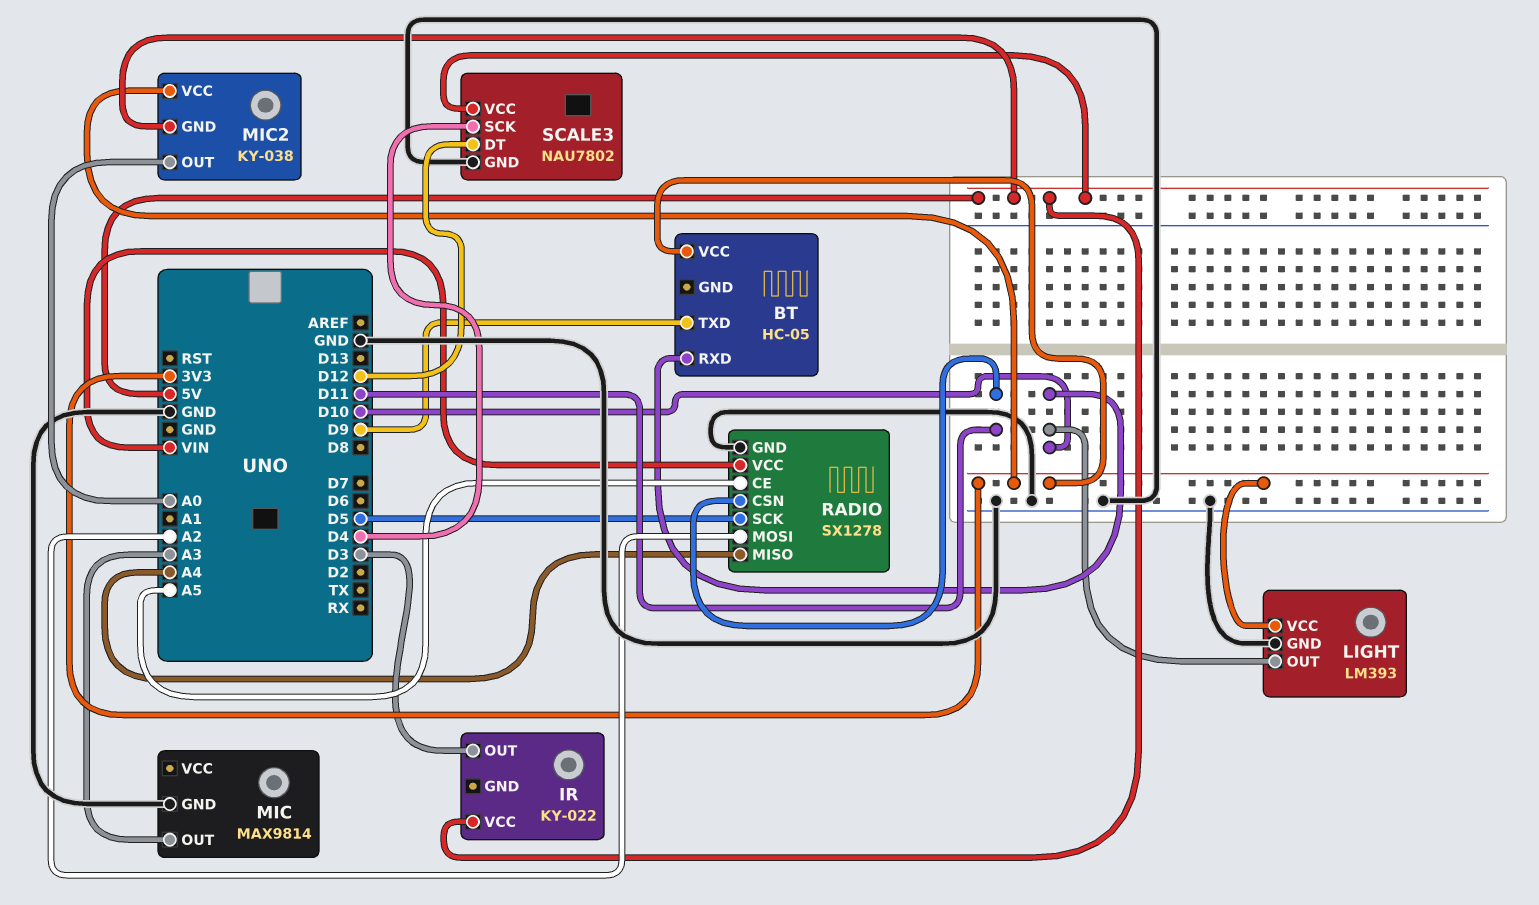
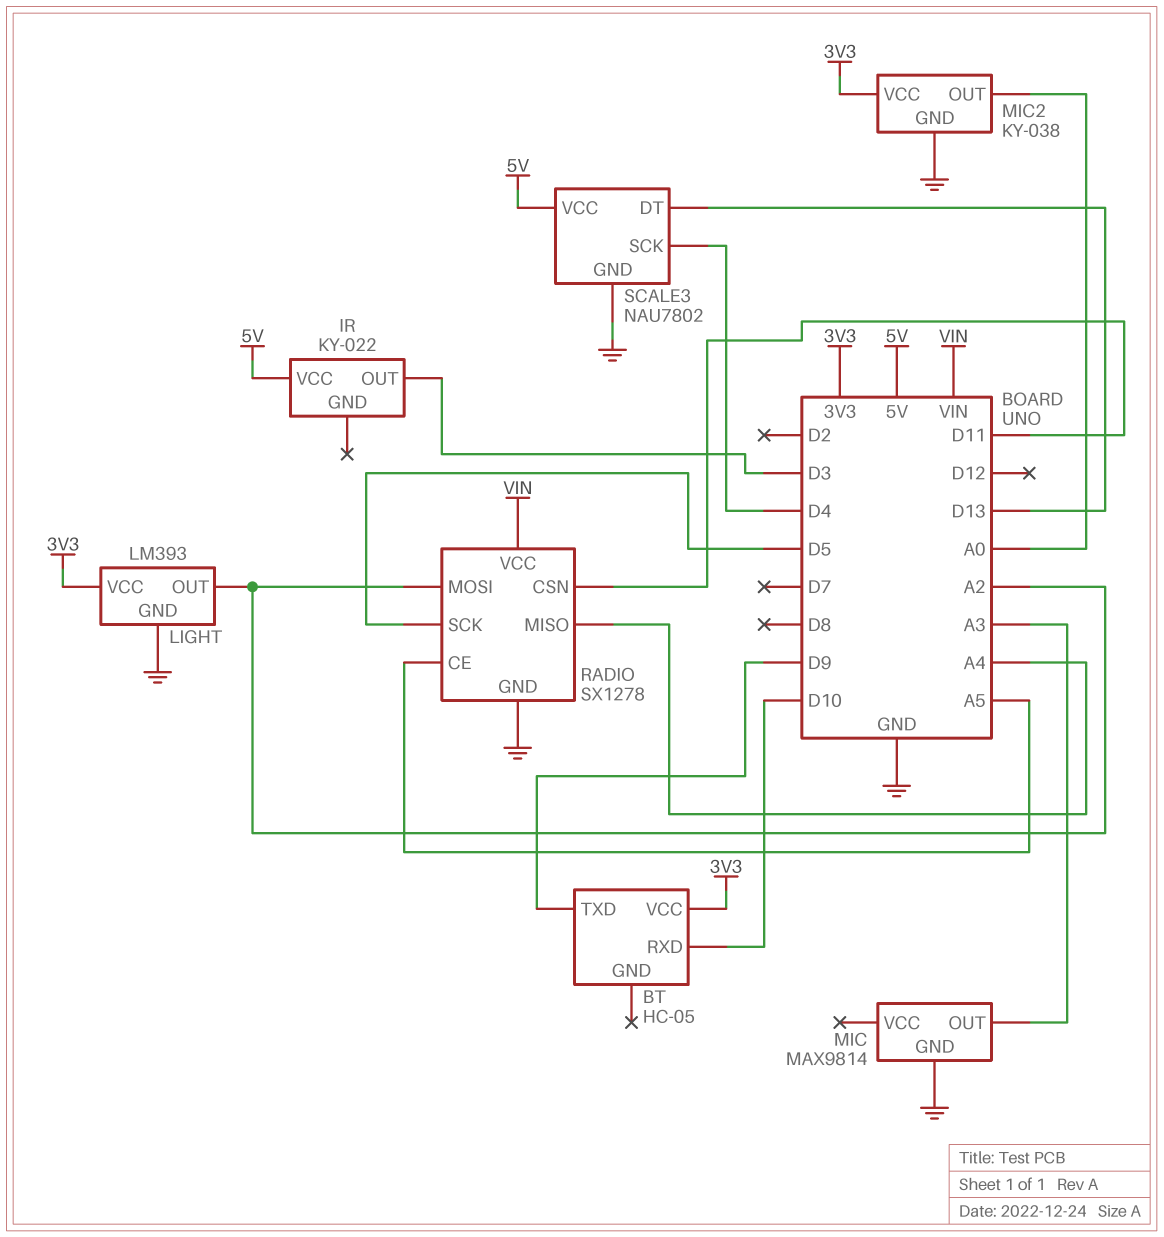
LIGHT pin OUT: D10 -> A2
MIC2 pin GND: 5V -> GND
SCALE3 pin DT: D12 -> D13

